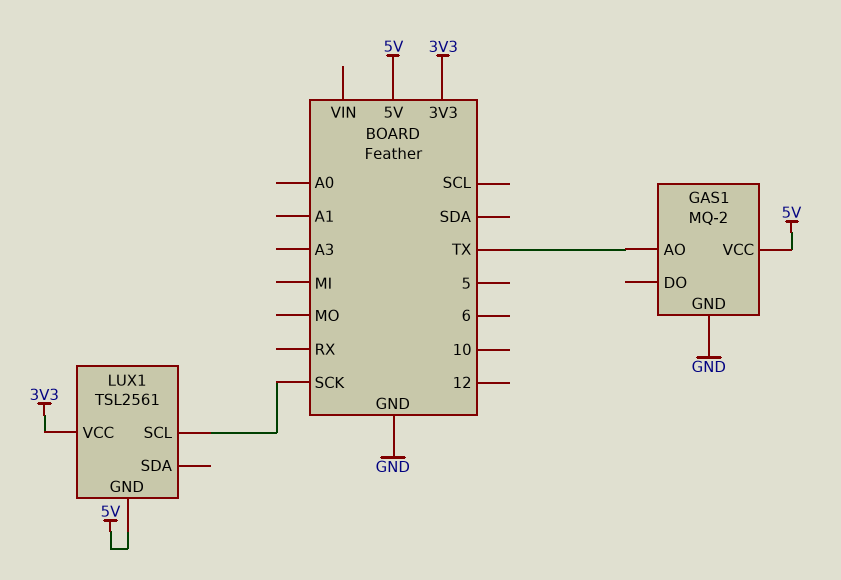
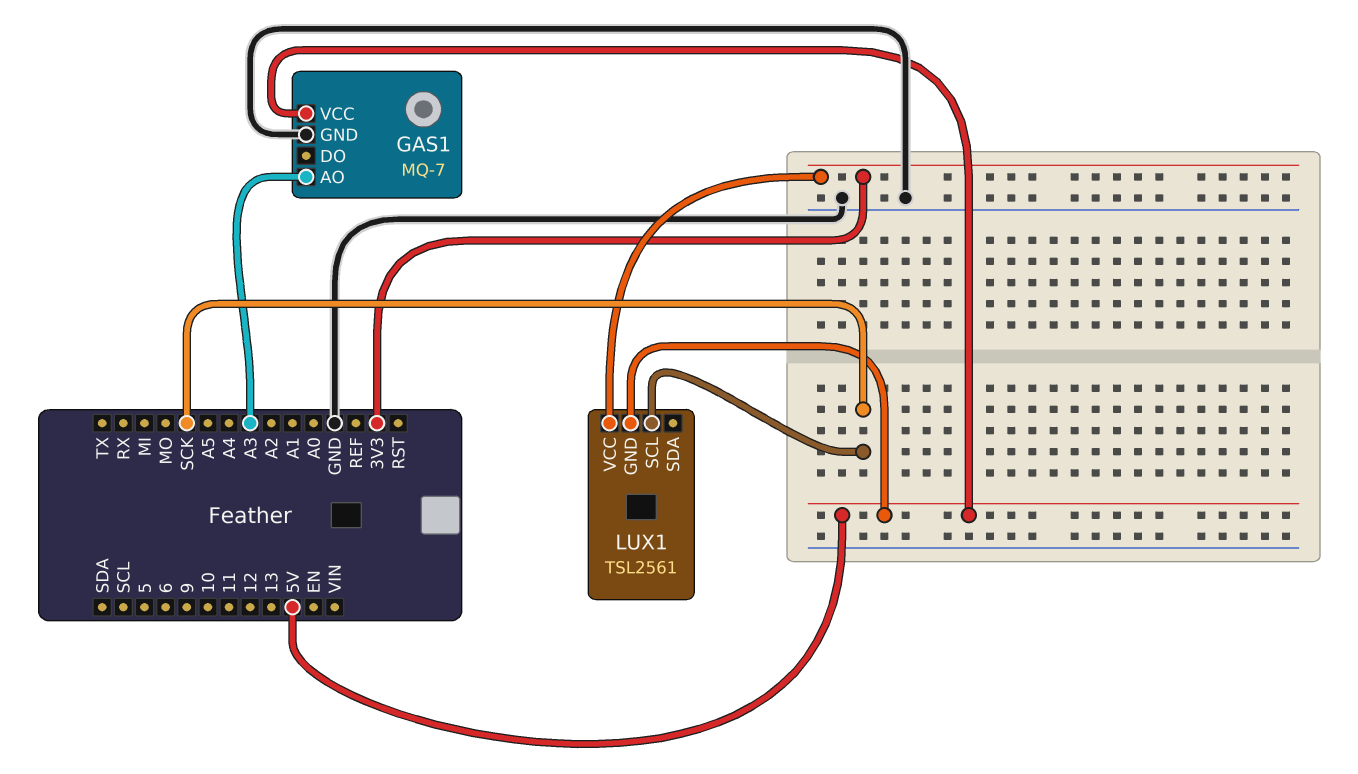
GAS1: MQ-2 -> MQ-7
GAS1 pin AO: TX -> A3

